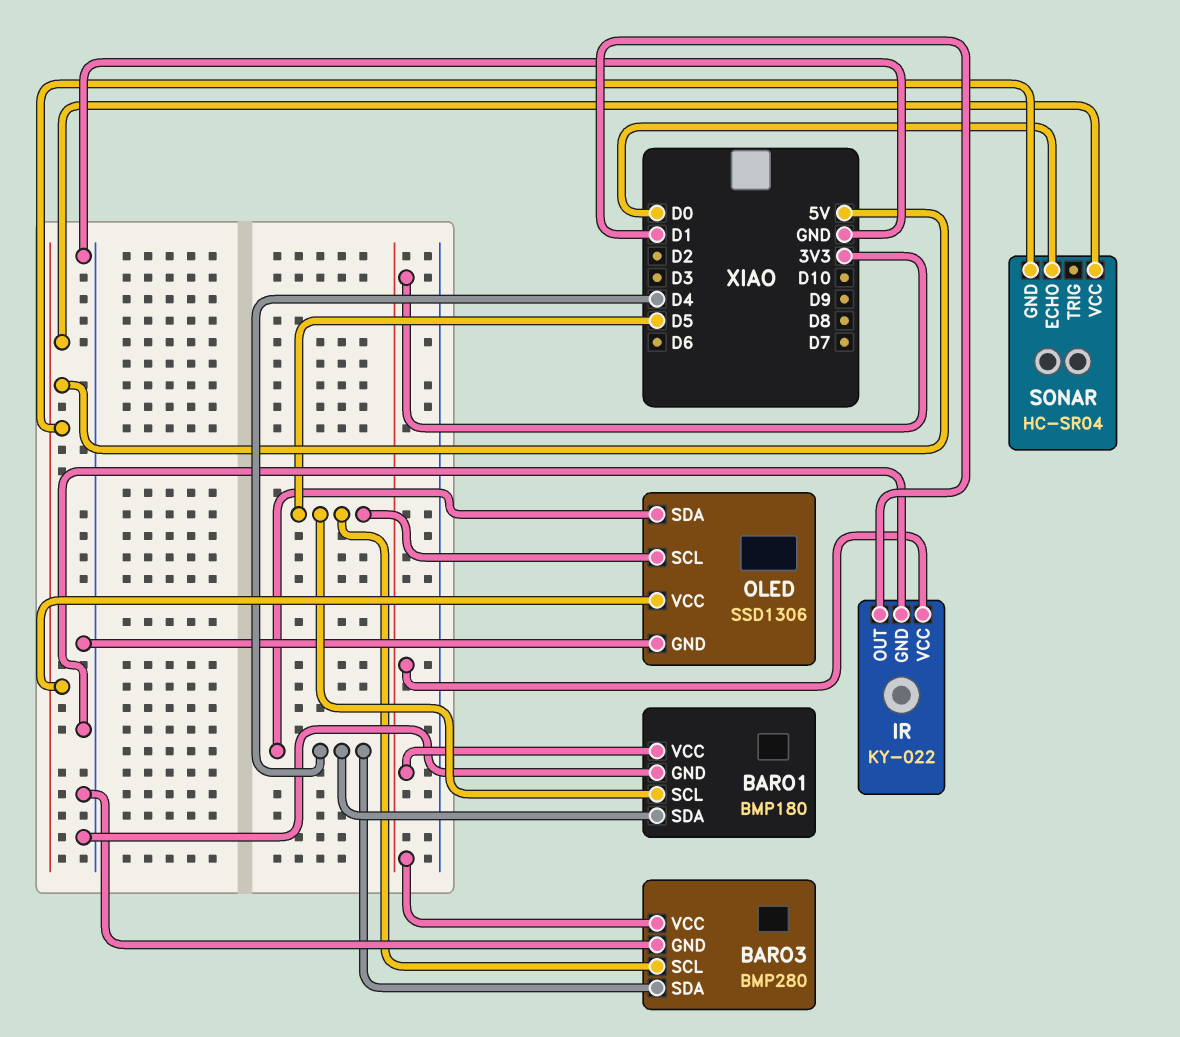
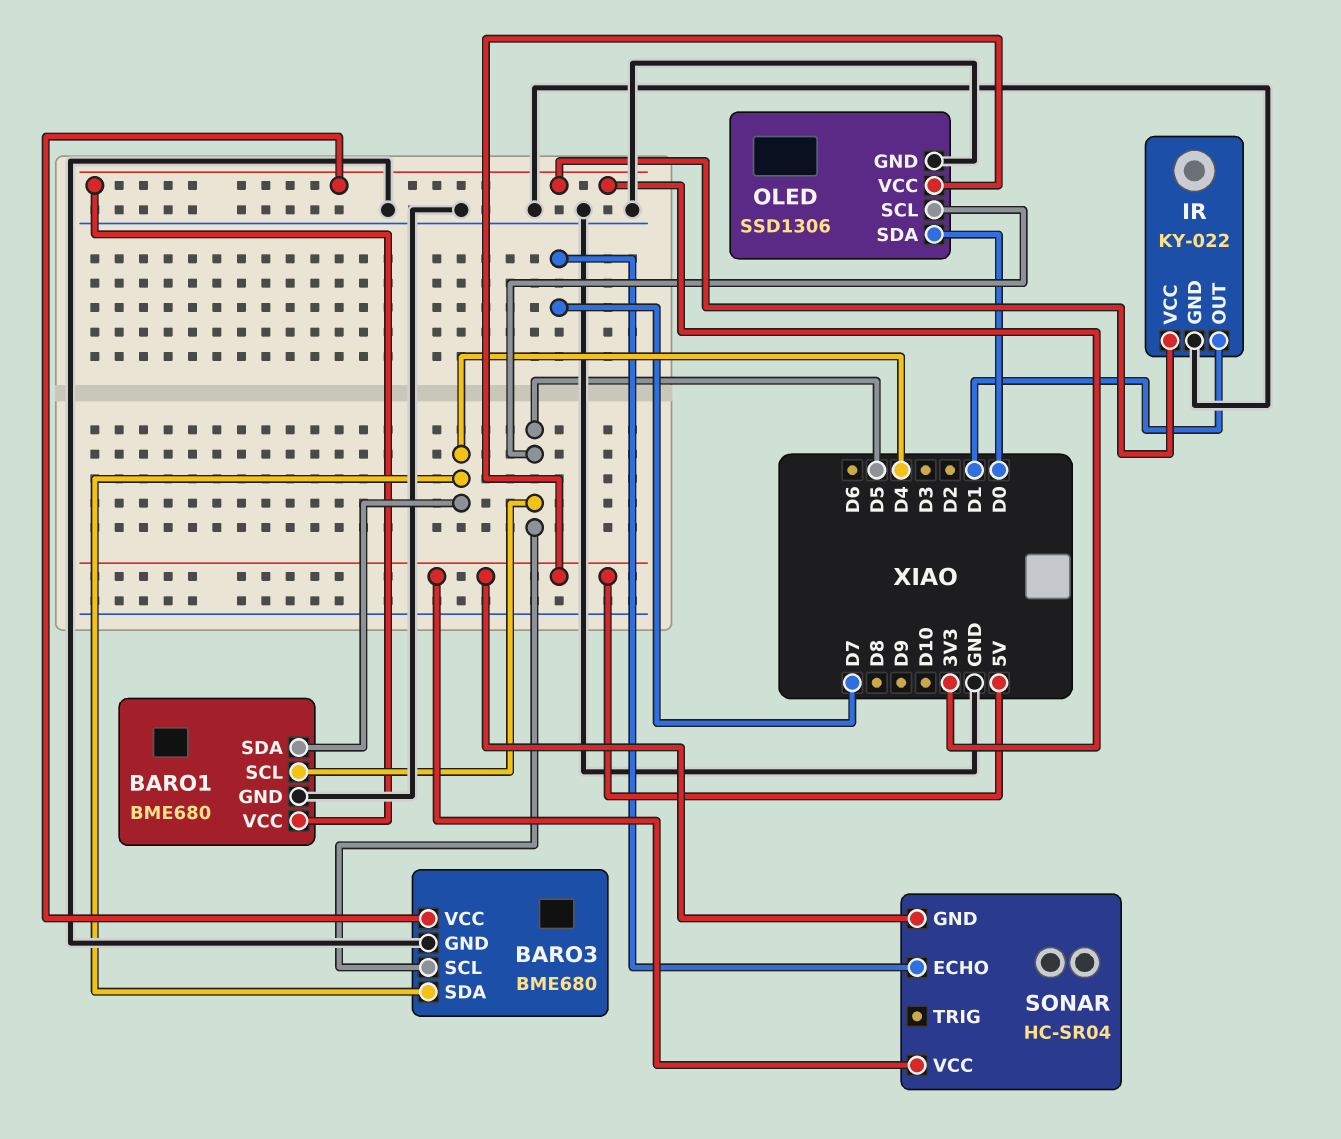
BARO1: BMP180 -> BME680
BARO3: BMP280 -> BME680
OLED pin SDA: D4 -> D0
SONAR pin ECHO: D0 -> D7

